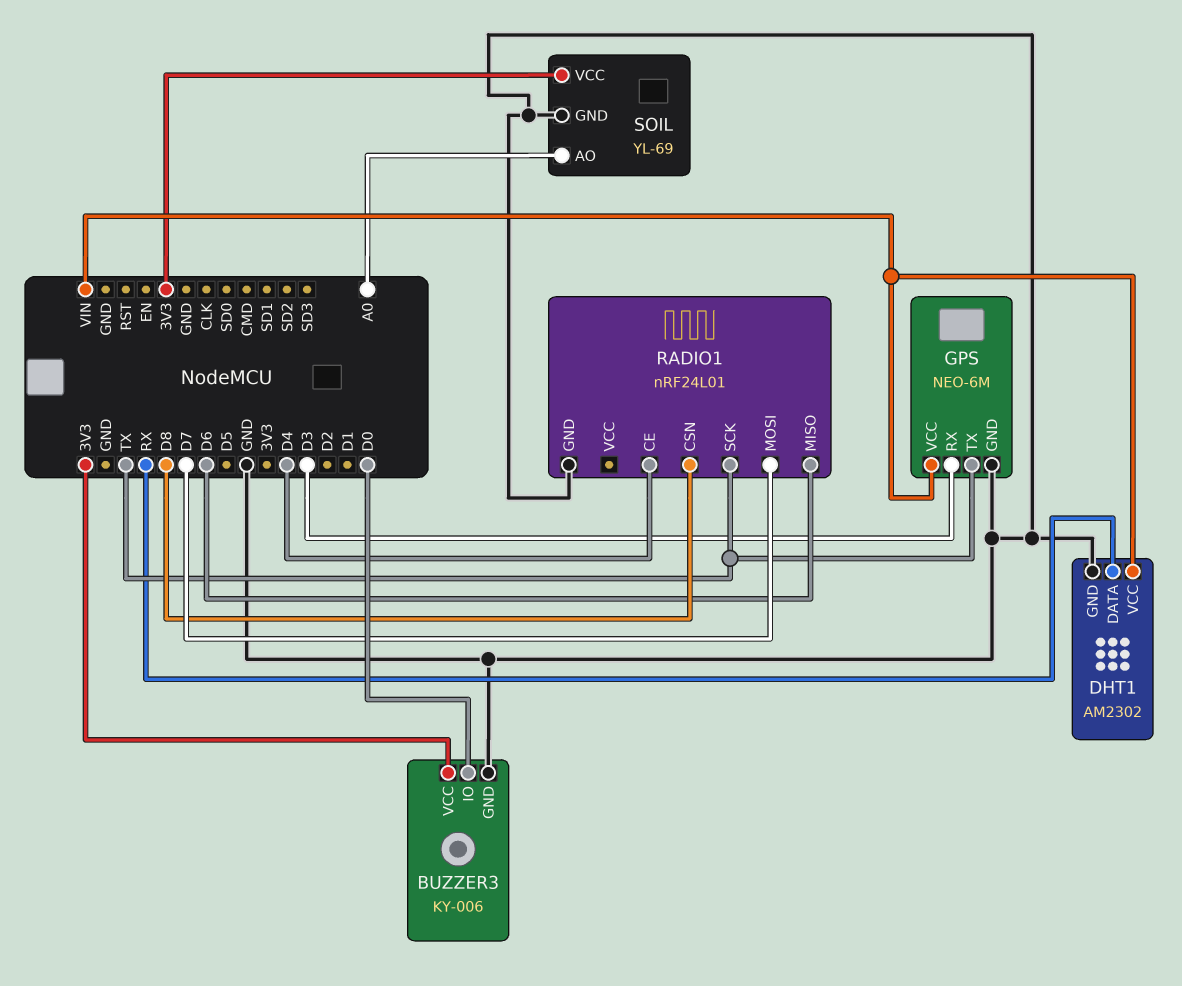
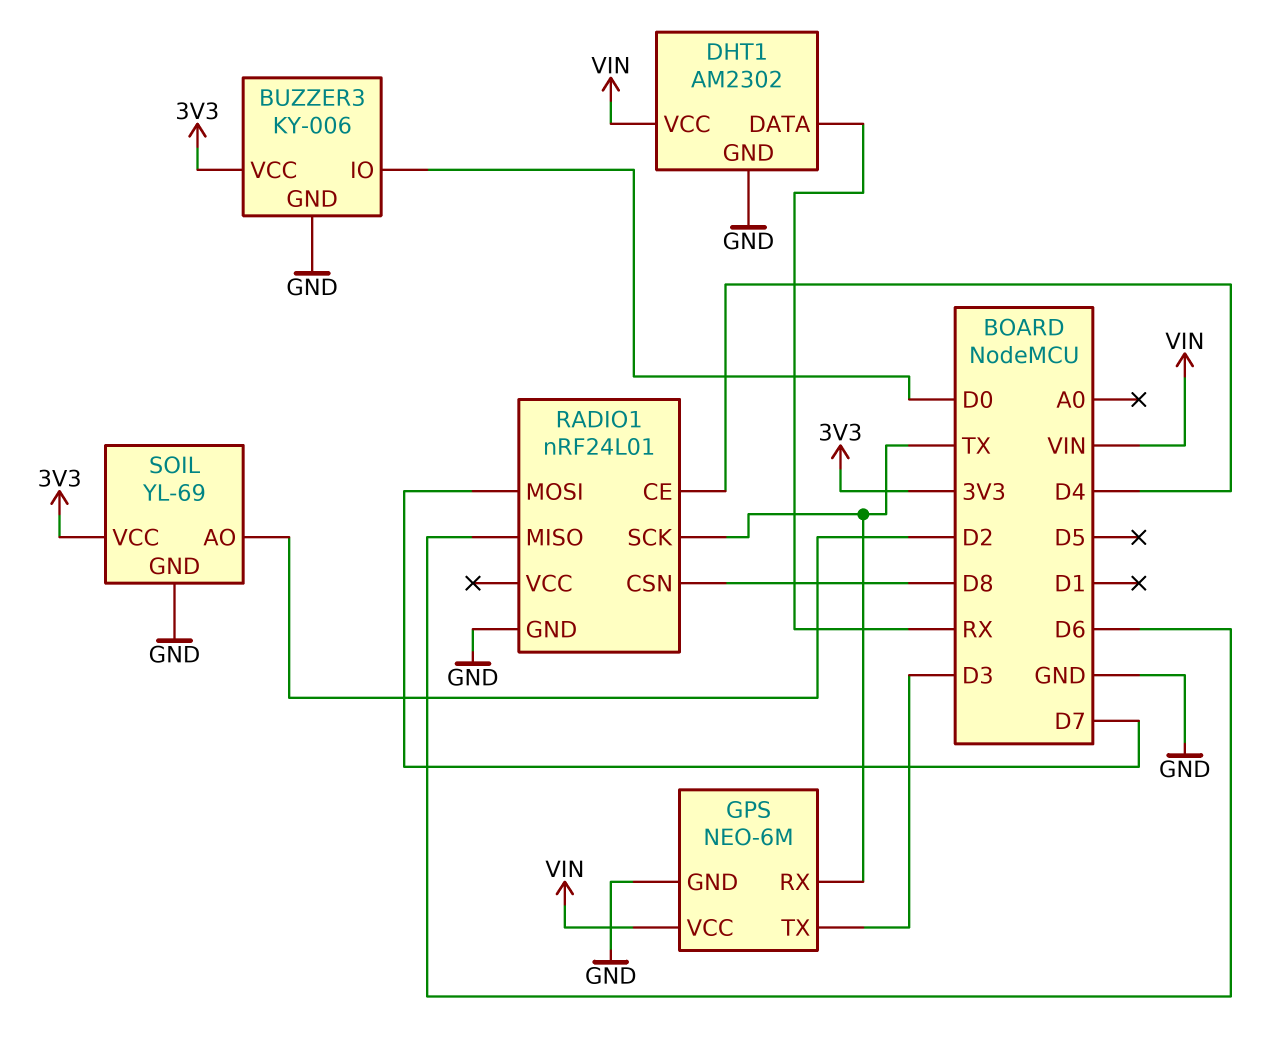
GPS pin RX: D3 -> TX
GPS pin TX: TX -> D3
SOIL pin AO: A0 -> D2

